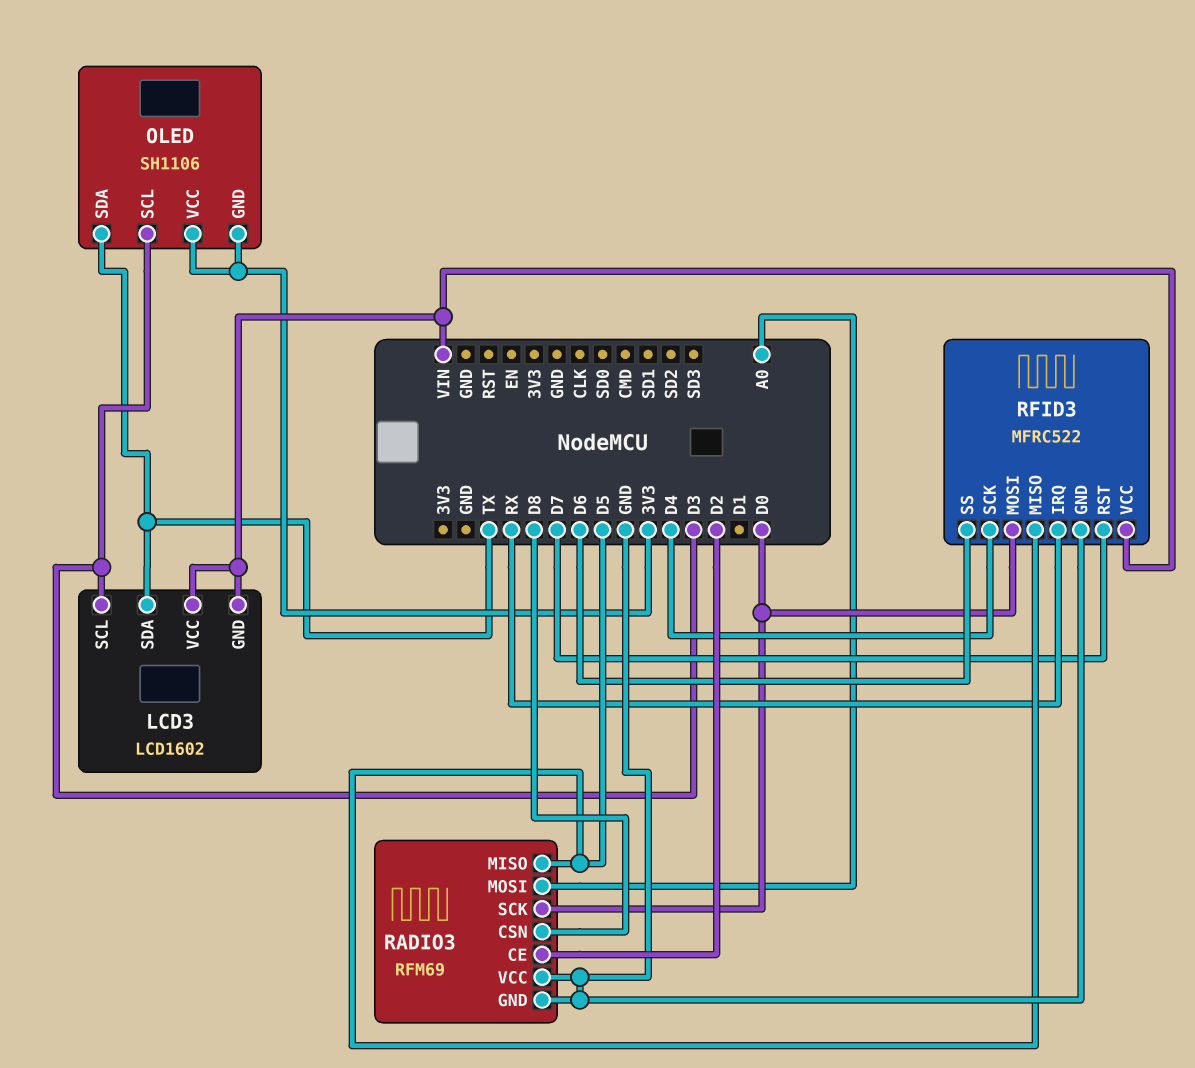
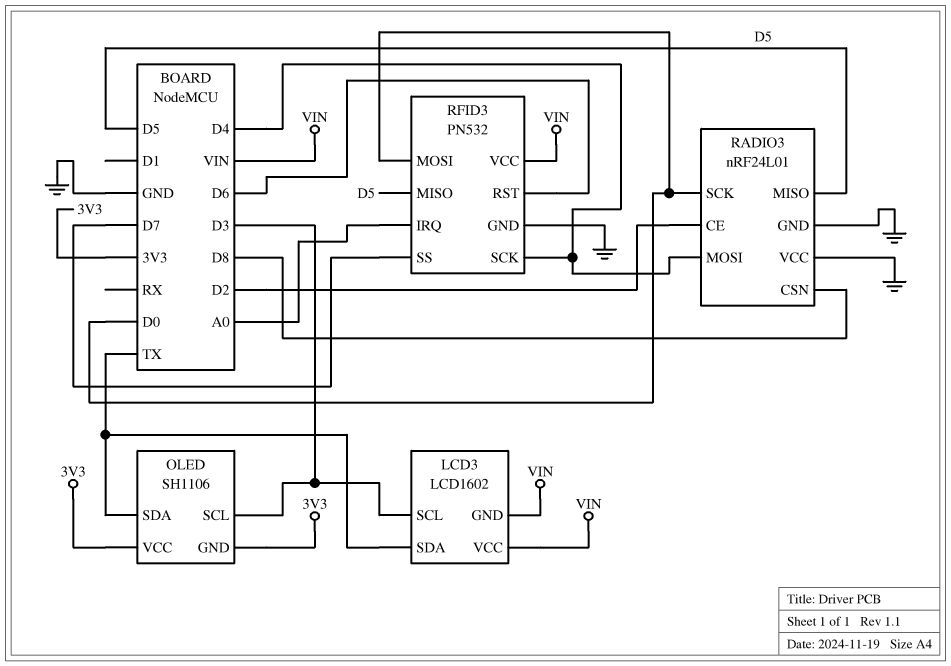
RADIO3: RFM69 -> nRF24L01
RADIO3 pin MOSI: A0 -> D4
RFID3: MFRC522 -> PN532
RFID3 pin IRQ: RX -> A0
RFID3 pin RST: D7 -> D6
RFID3 pin SS: D6 -> D7

